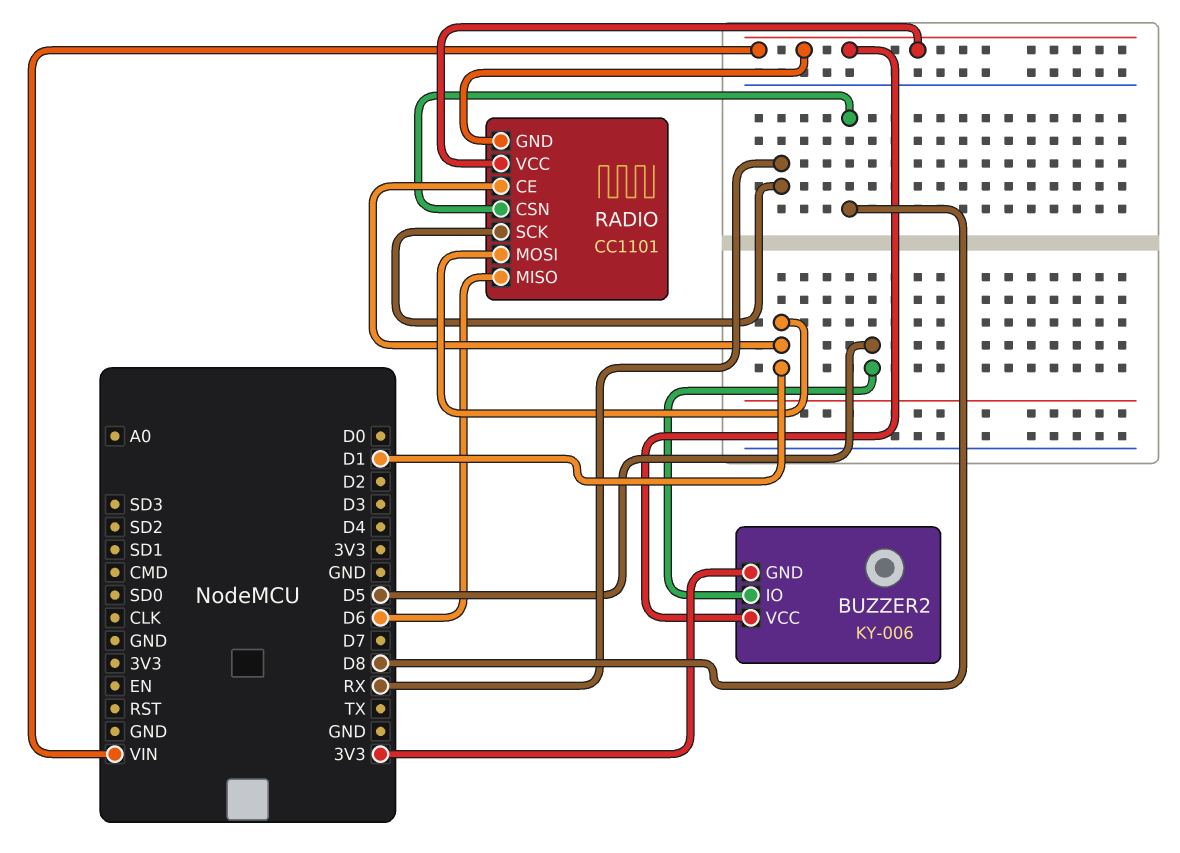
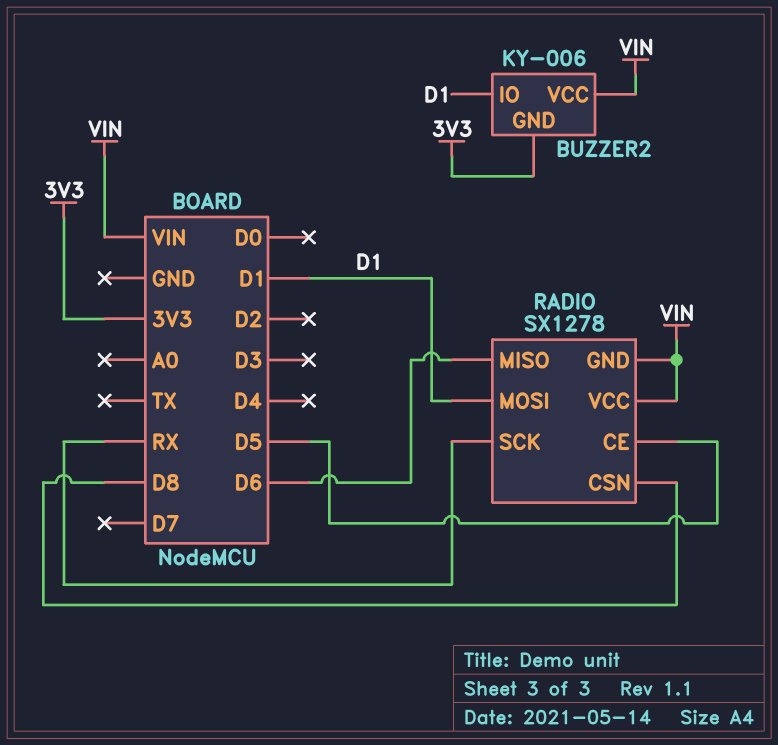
BUZZER2 pin IO: D5 -> D1
RADIO: CC1101 -> SX1278
RADIO pin CE: D1 -> D5

